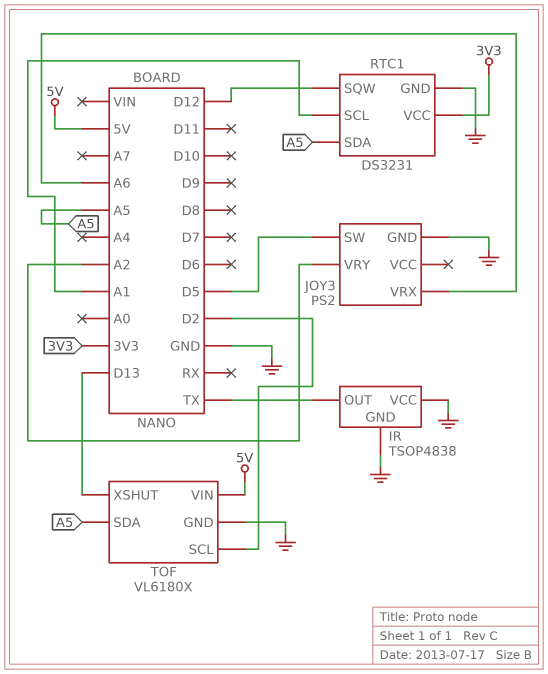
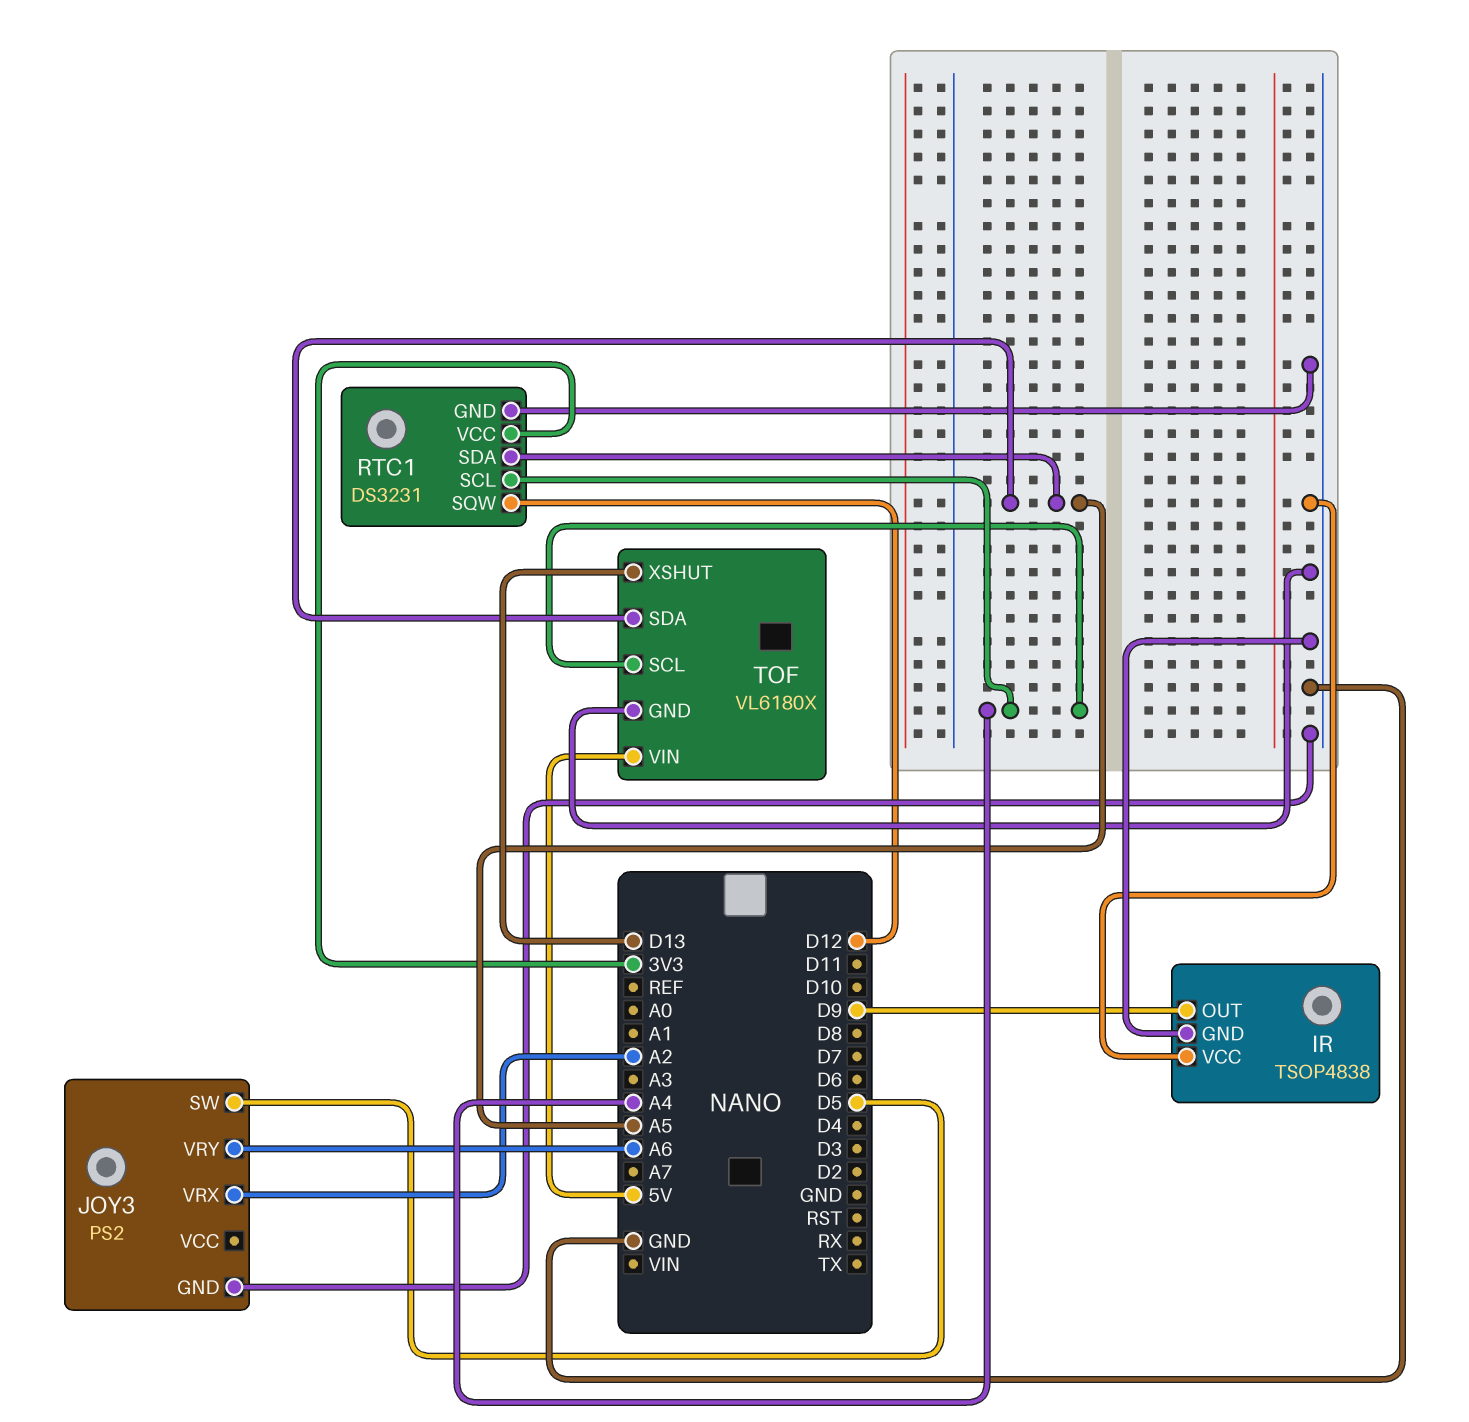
IR pin OUT: TX -> D9
JOY3 pin VRX: A6 -> A2
JOY3 pin VRY: A2 -> A6
RTC1 pin SCL: A1 -> A4
TOF pin SCL: D2 -> A4

